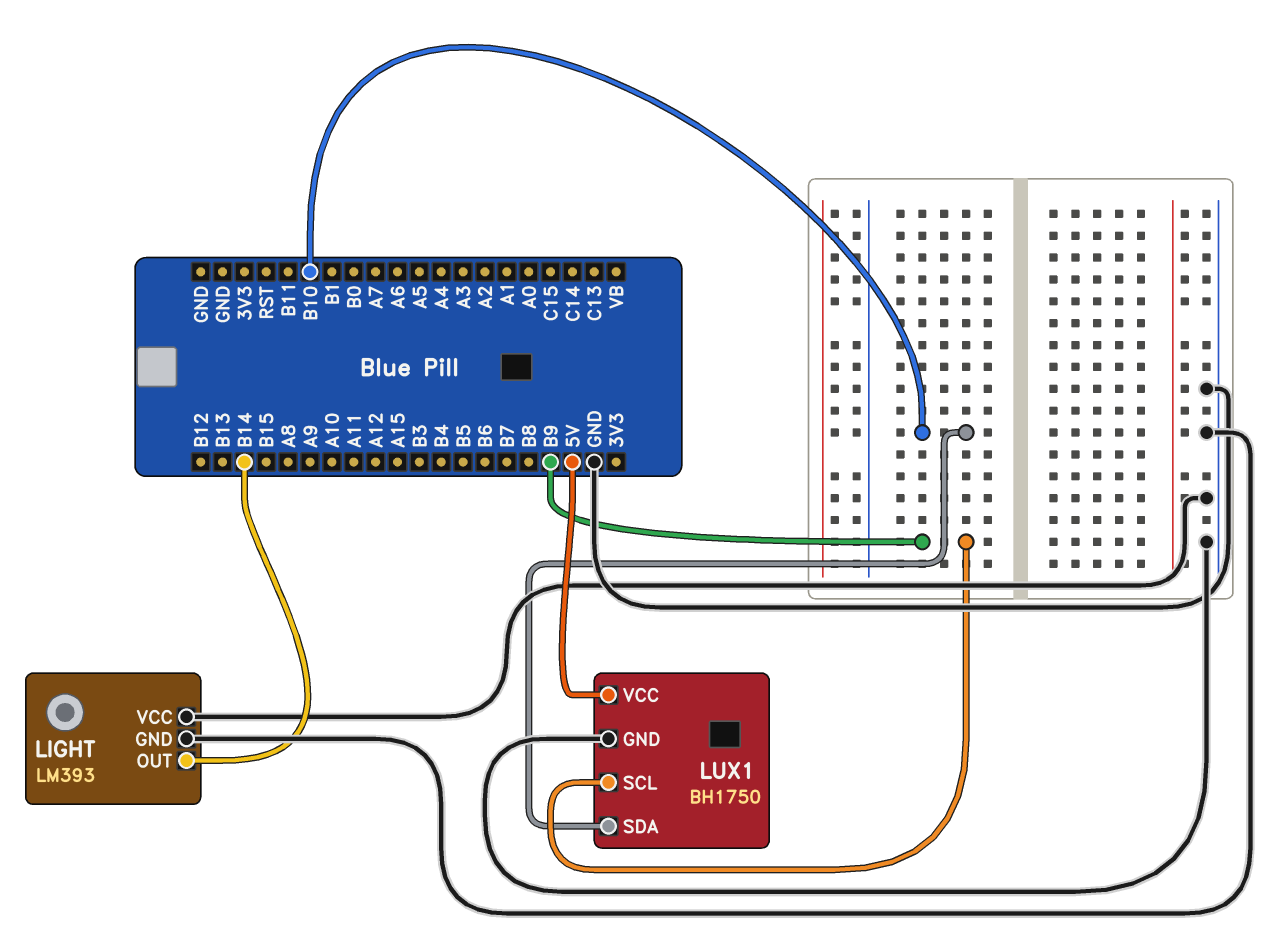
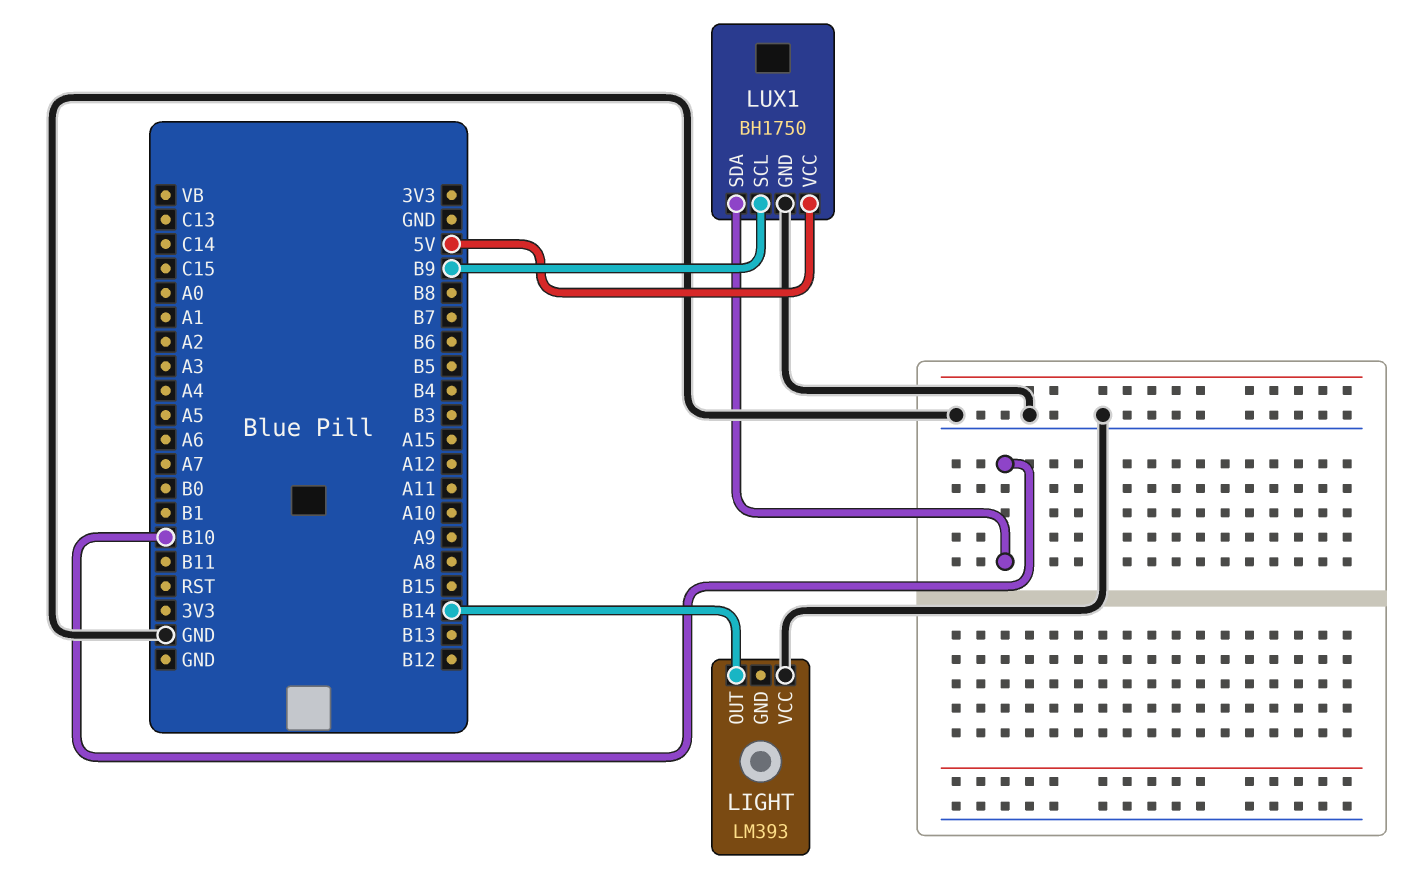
LIGHT pin GND: GND -> none

